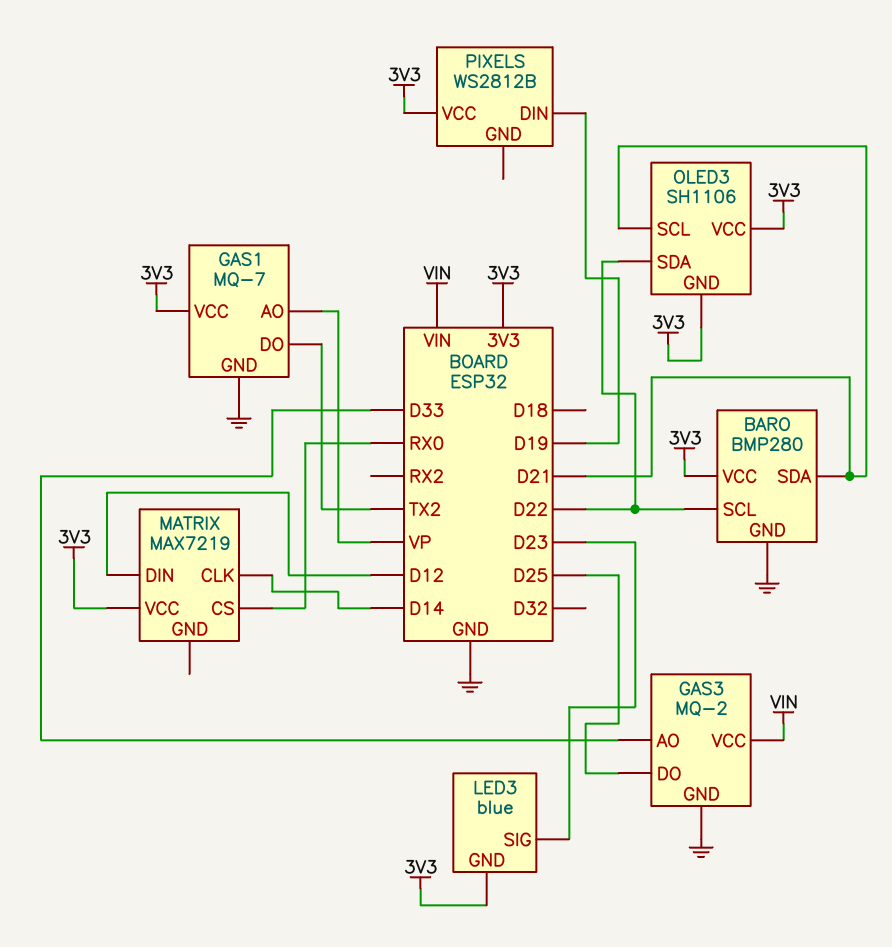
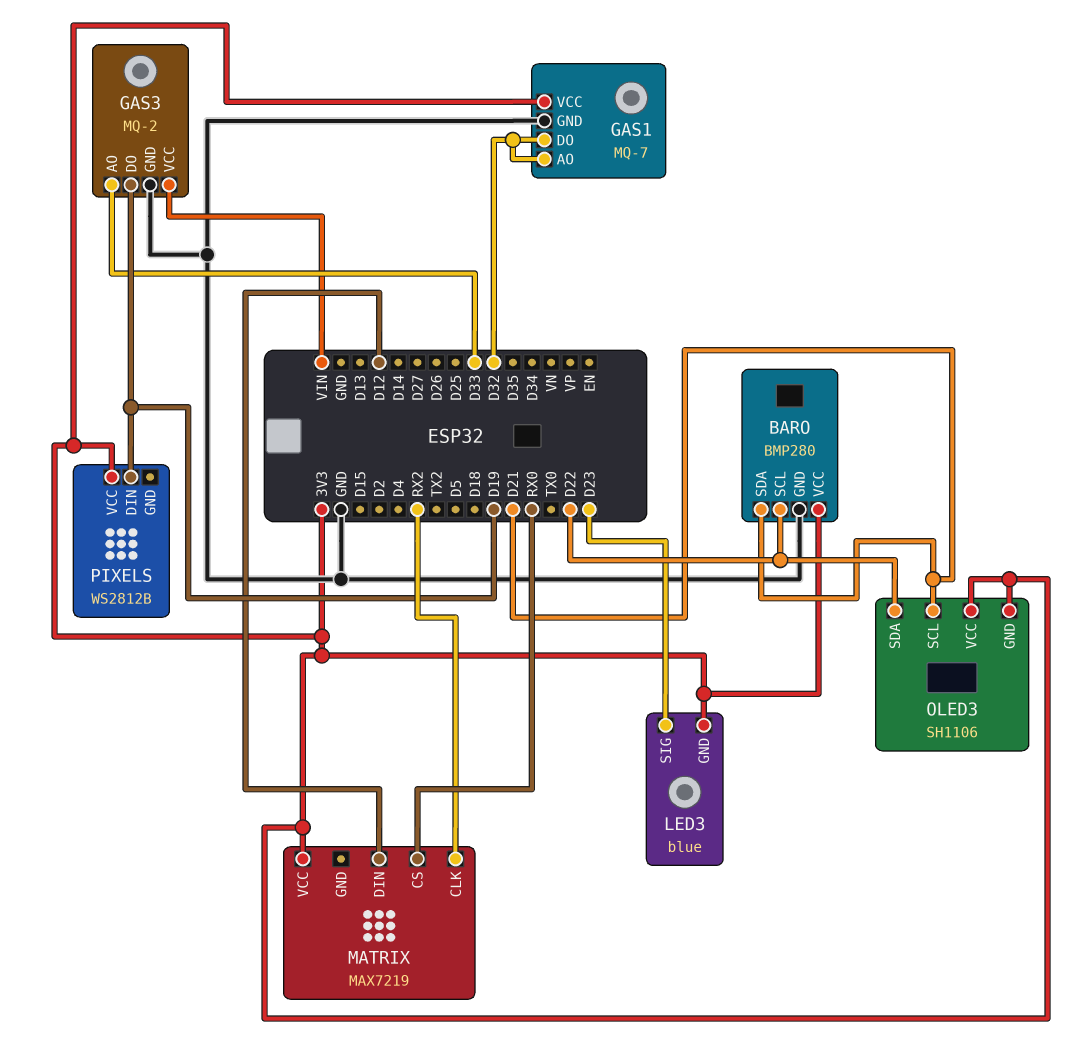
GAS1 pin AO: VP -> D32
GAS1 pin DO: TX2 -> D32
GAS3 pin DO: D25 -> D19
MATRIX pin CLK: D14 -> RX2

